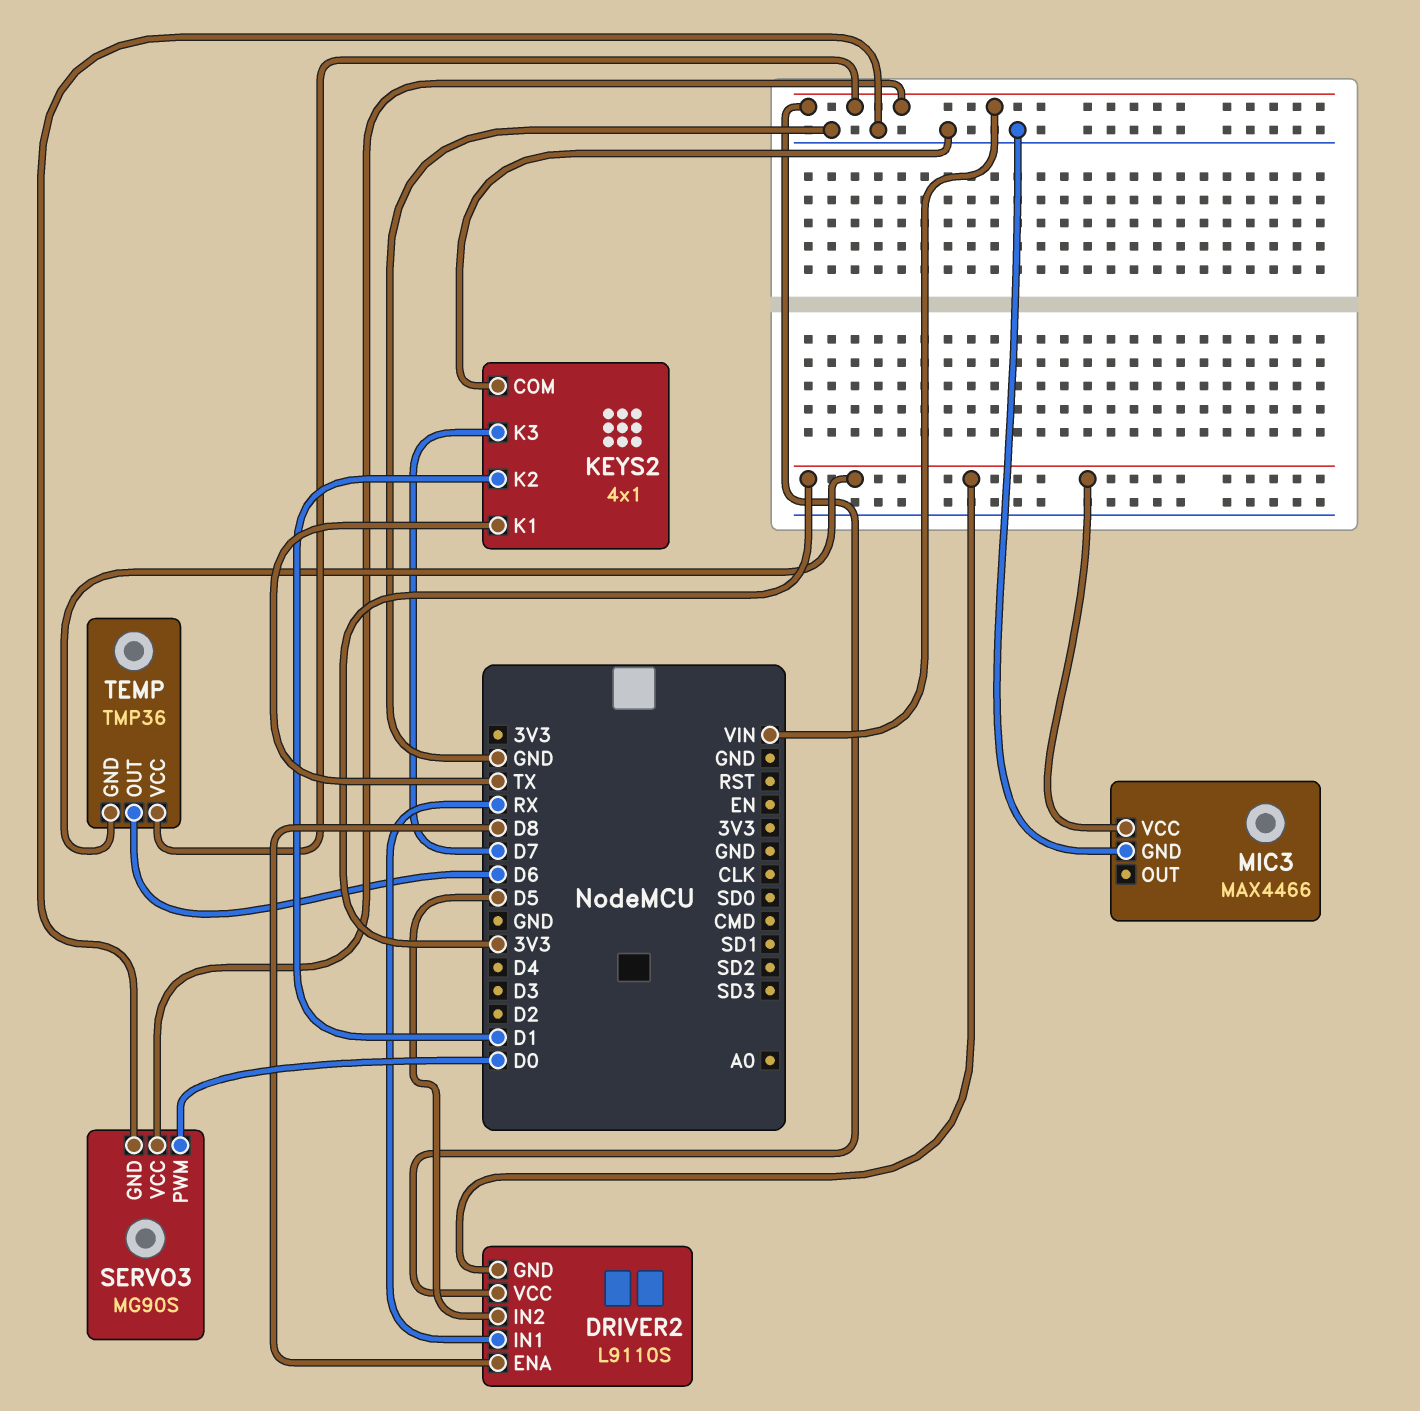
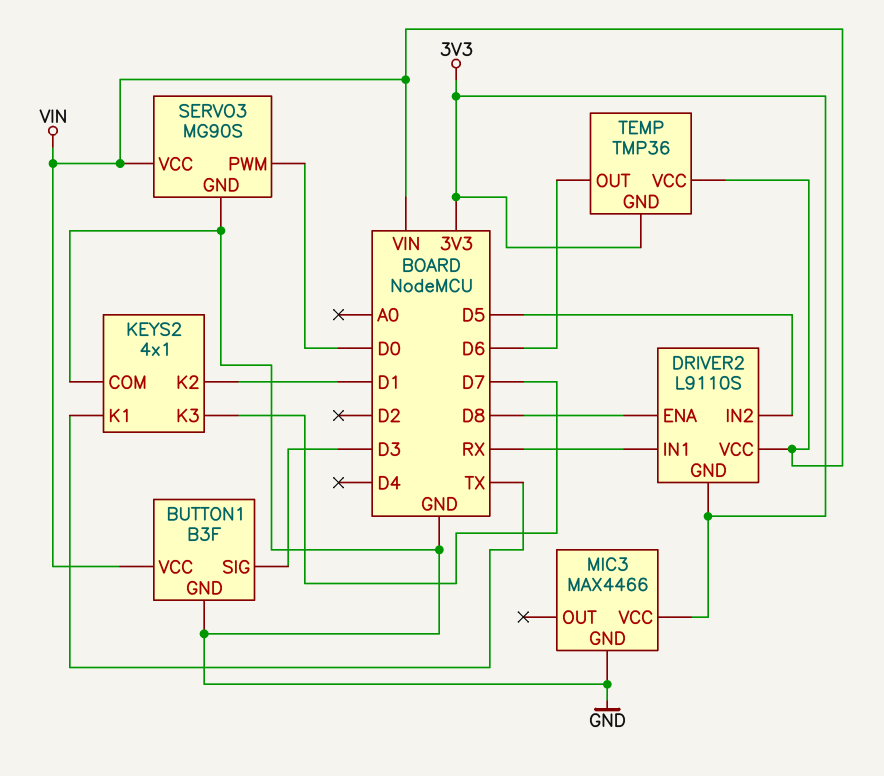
BUTTON1: none -> B3F
BUTTON1 pin GND: none -> GND
BUTTON1 pin SIG: none -> D3
BUTTON1 pin VCC: none -> VIN

